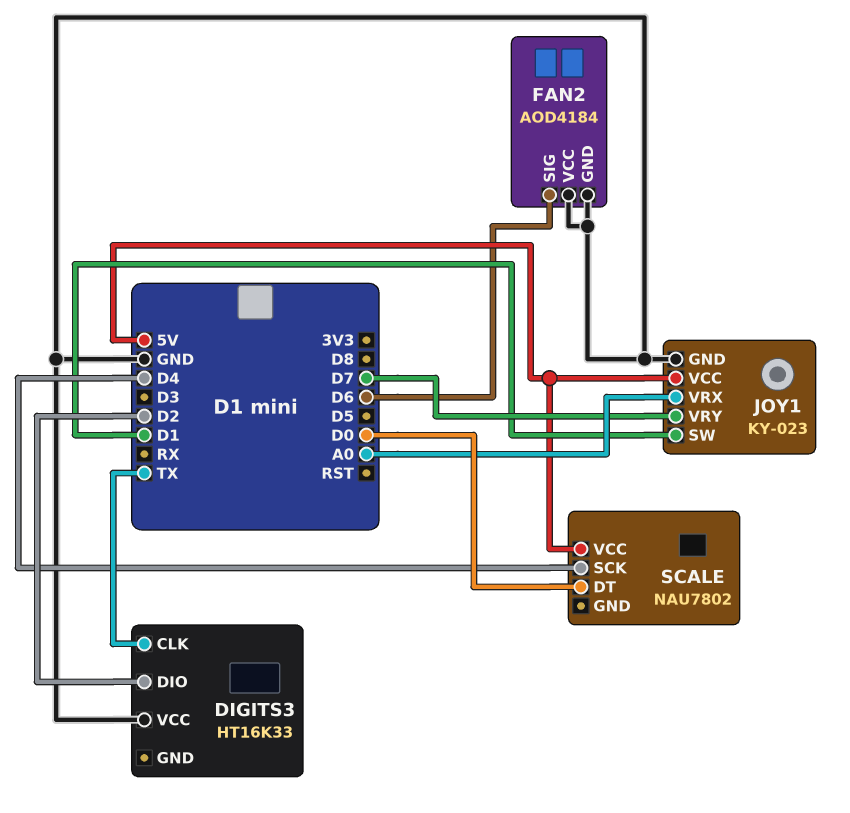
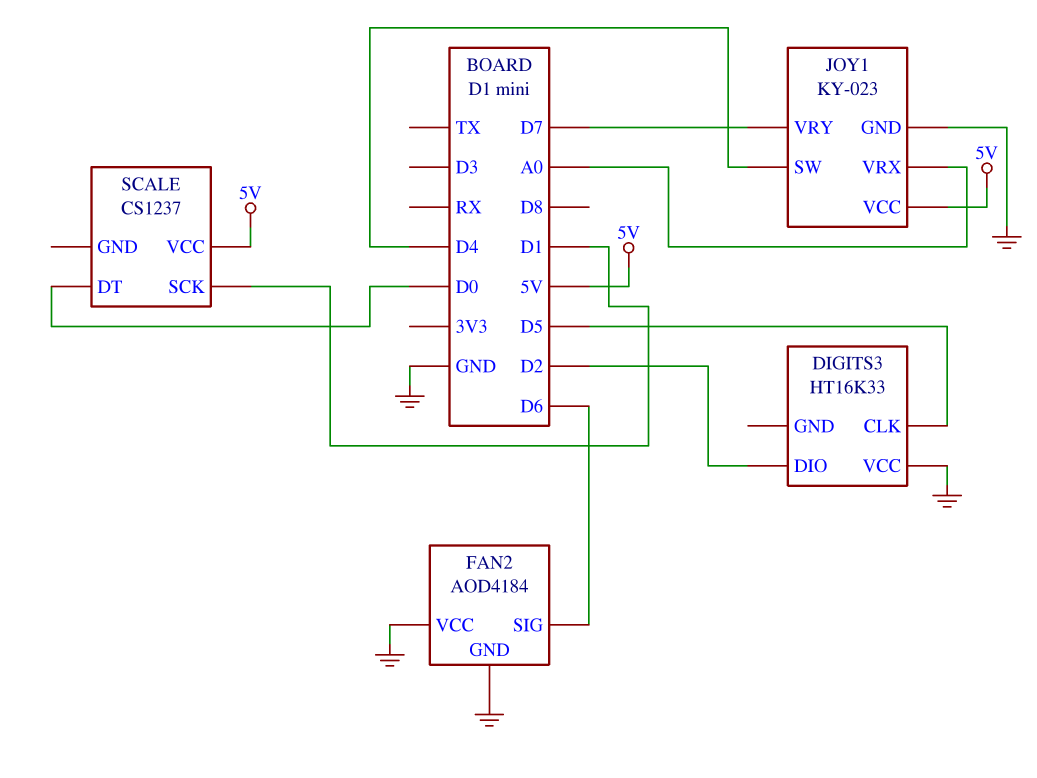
DIGITS3 pin CLK: TX -> D5
JOY1 pin SW: D1 -> D4
SCALE: NAU7802 -> CS1237
SCALE pin SCK: D4 -> D1

